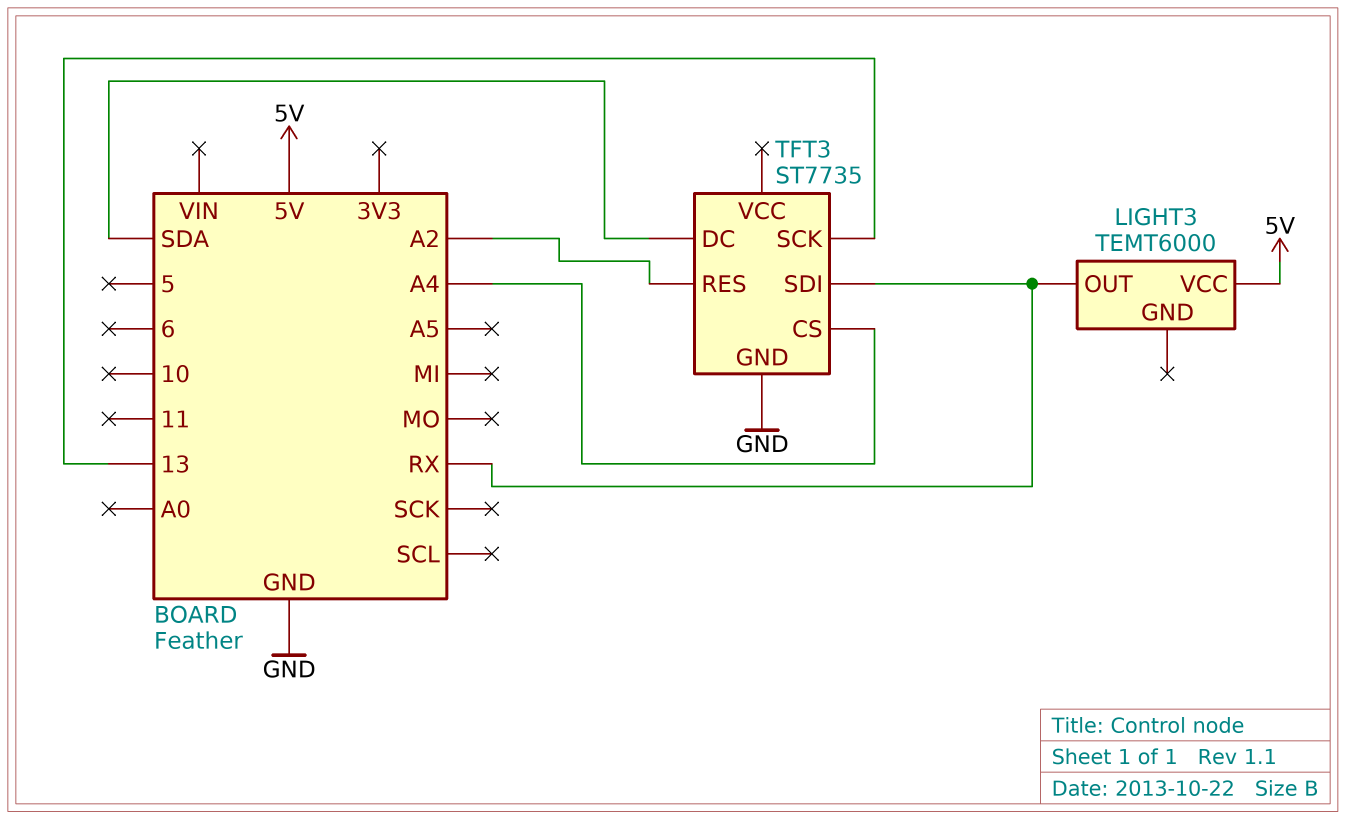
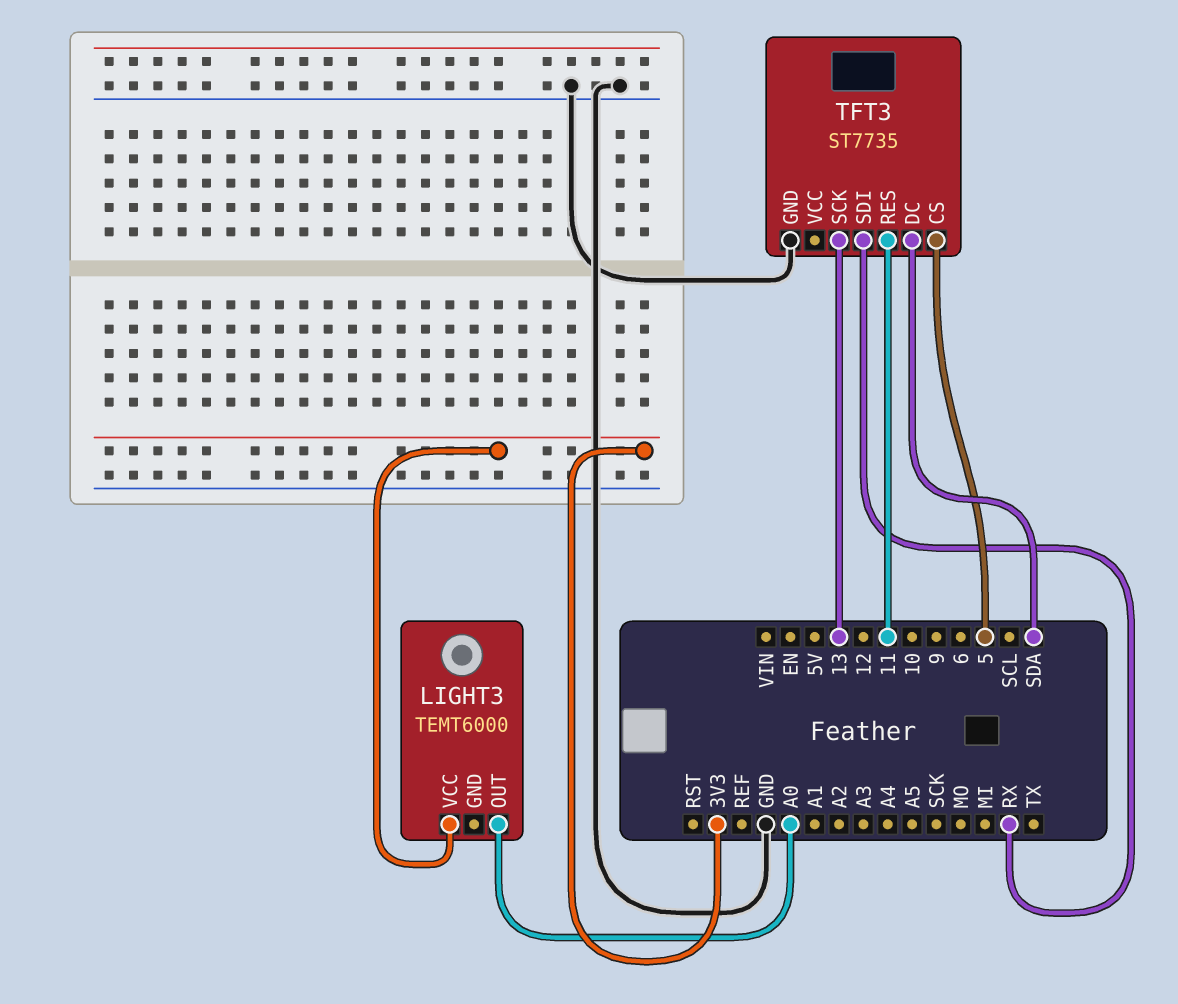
LIGHT3 pin OUT: RX -> A0
LIGHT3 pin VCC: 5V -> 3V3
TFT3 pin CS: A4 -> 5
TFT3 pin RES: A2 -> 11

